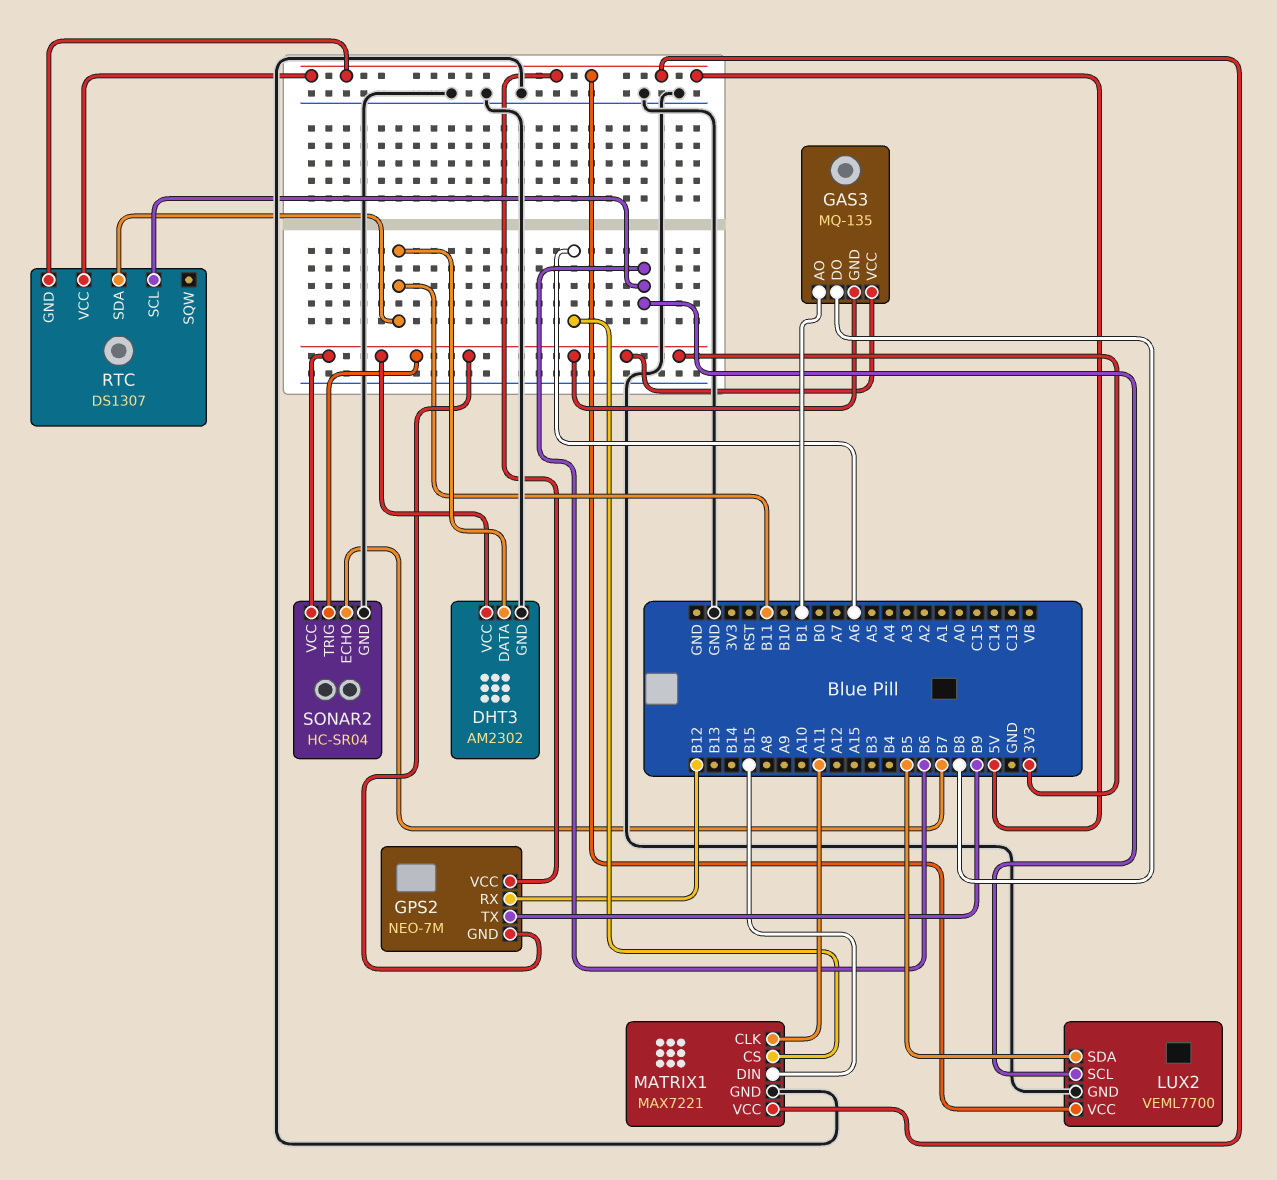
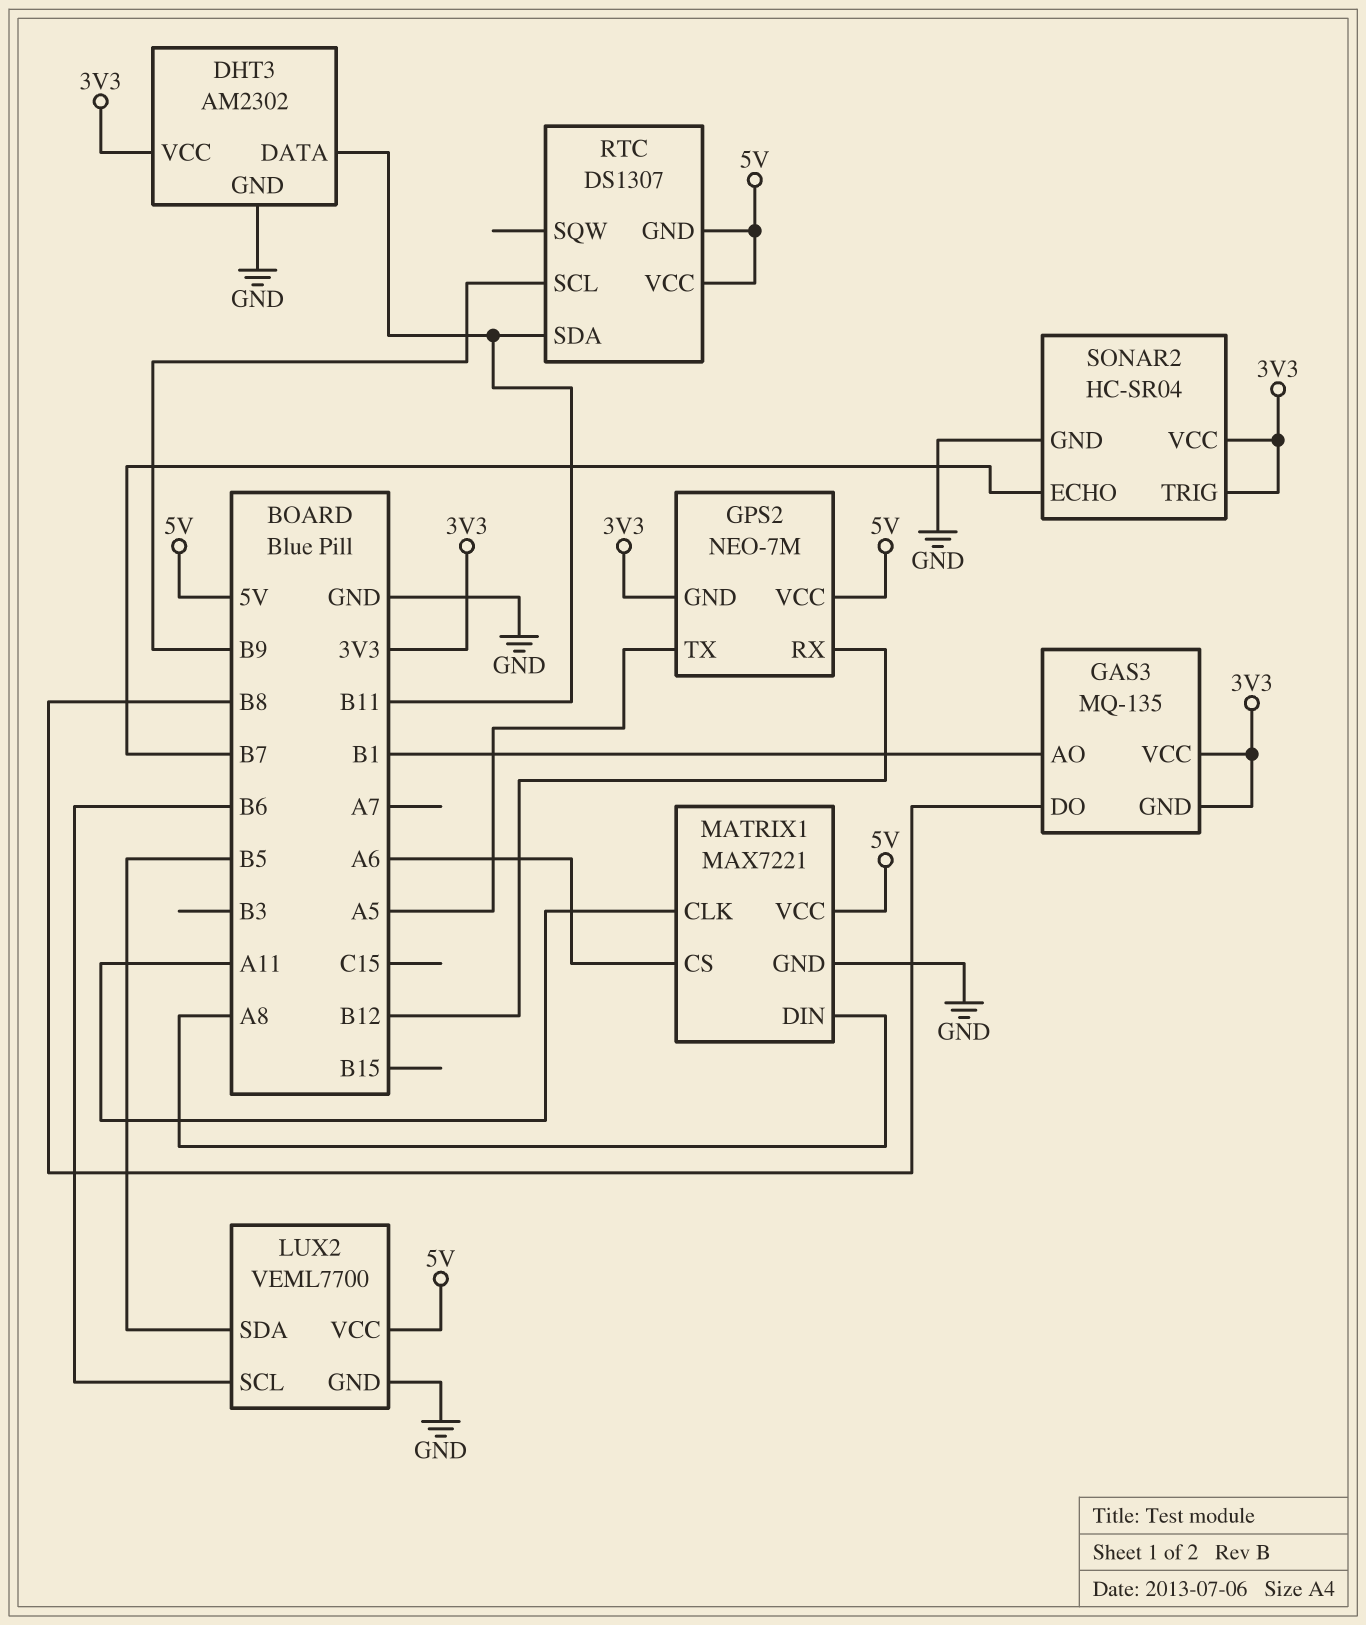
GPS2 pin TX: B9 -> A5
MATRIX1 pin DIN: B15 -> A8
RTC pin SCL: B6 -> B9

